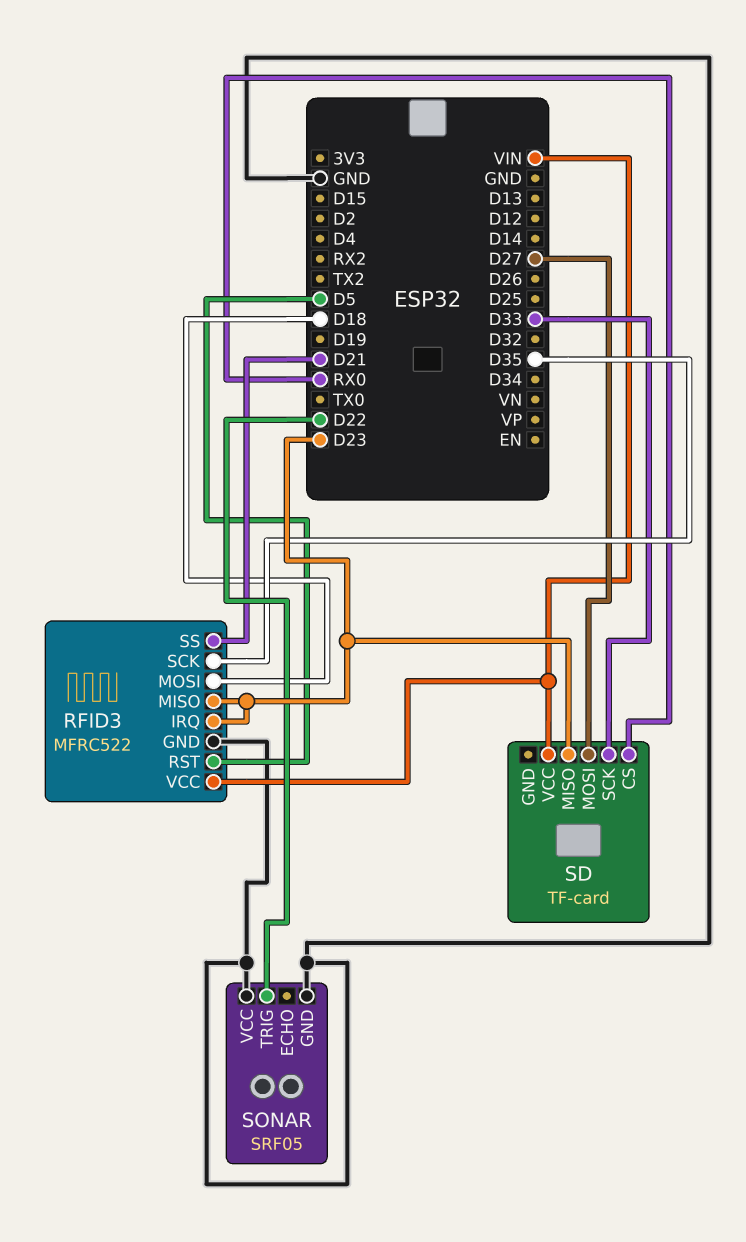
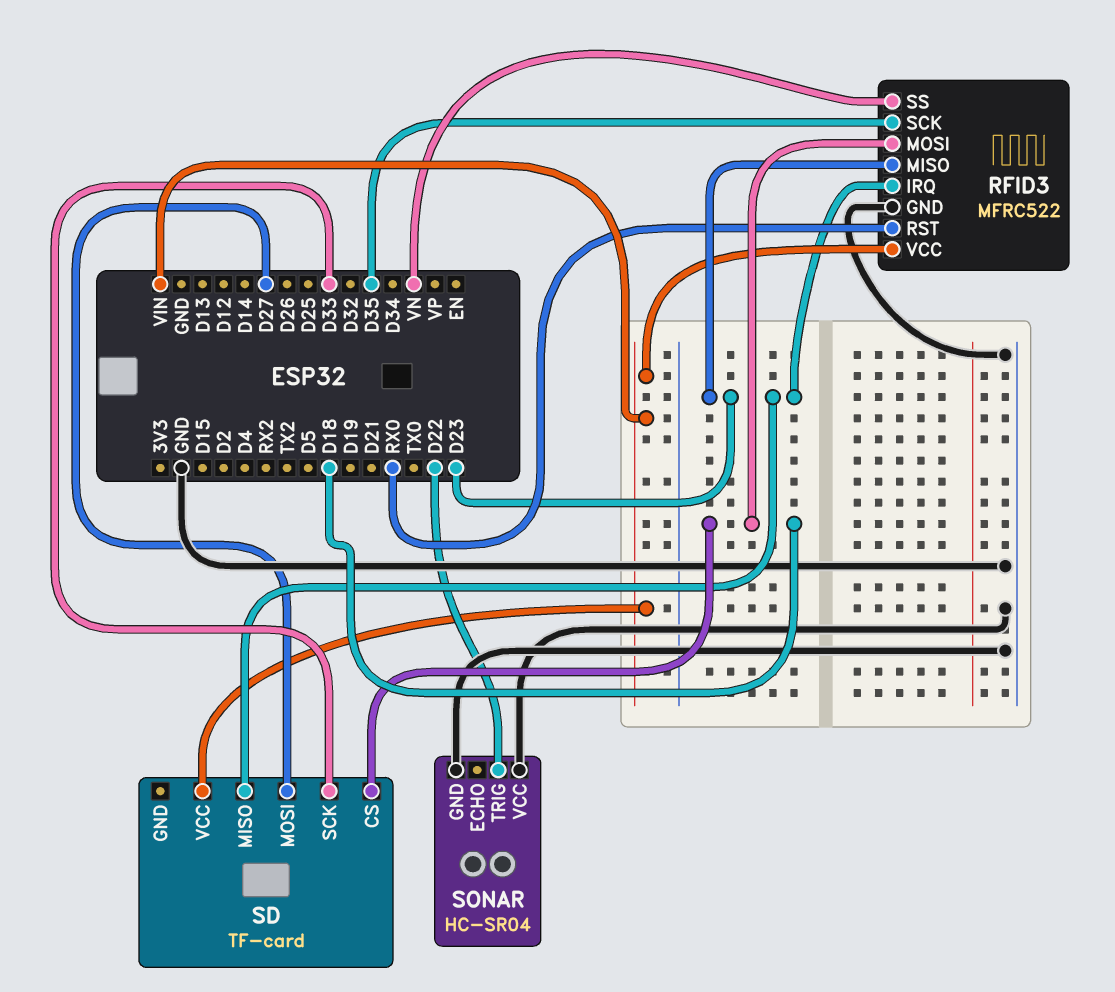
RFID3 pin RST: D5 -> RX0
RFID3 pin SS: D21 -> VN
SD pin CS: RX0 -> D18
SONAR: SRF05 -> HC-SR04

